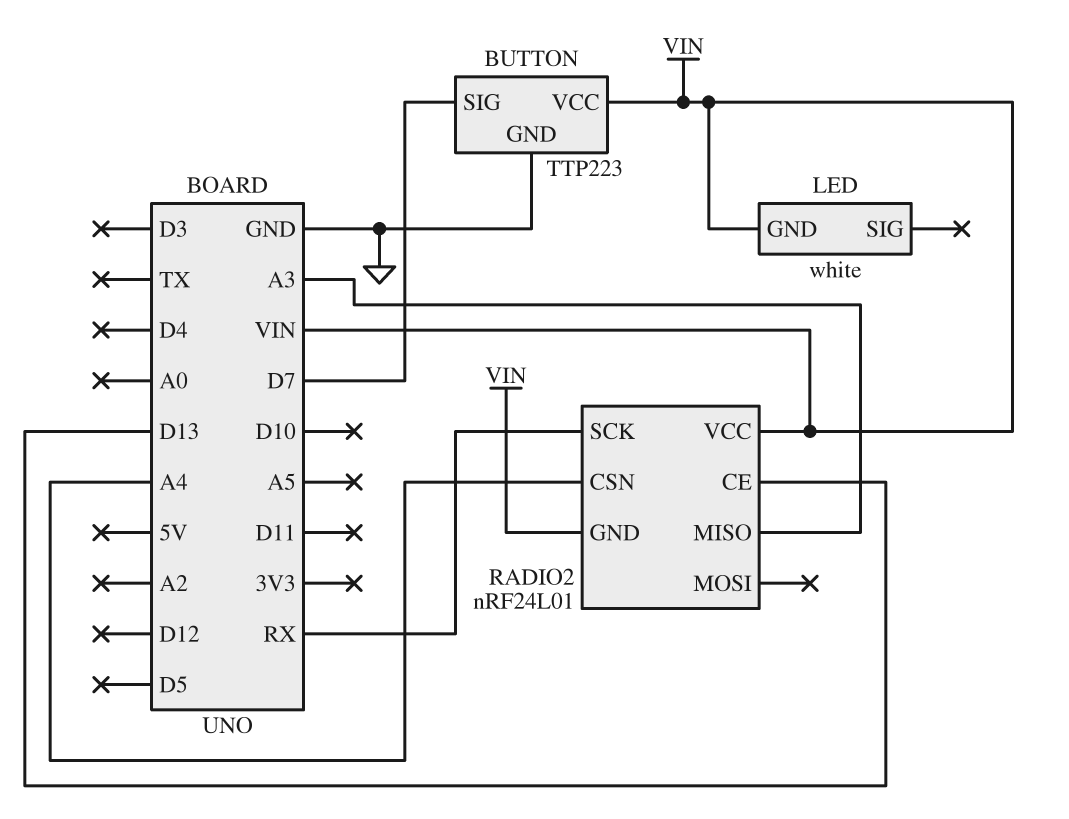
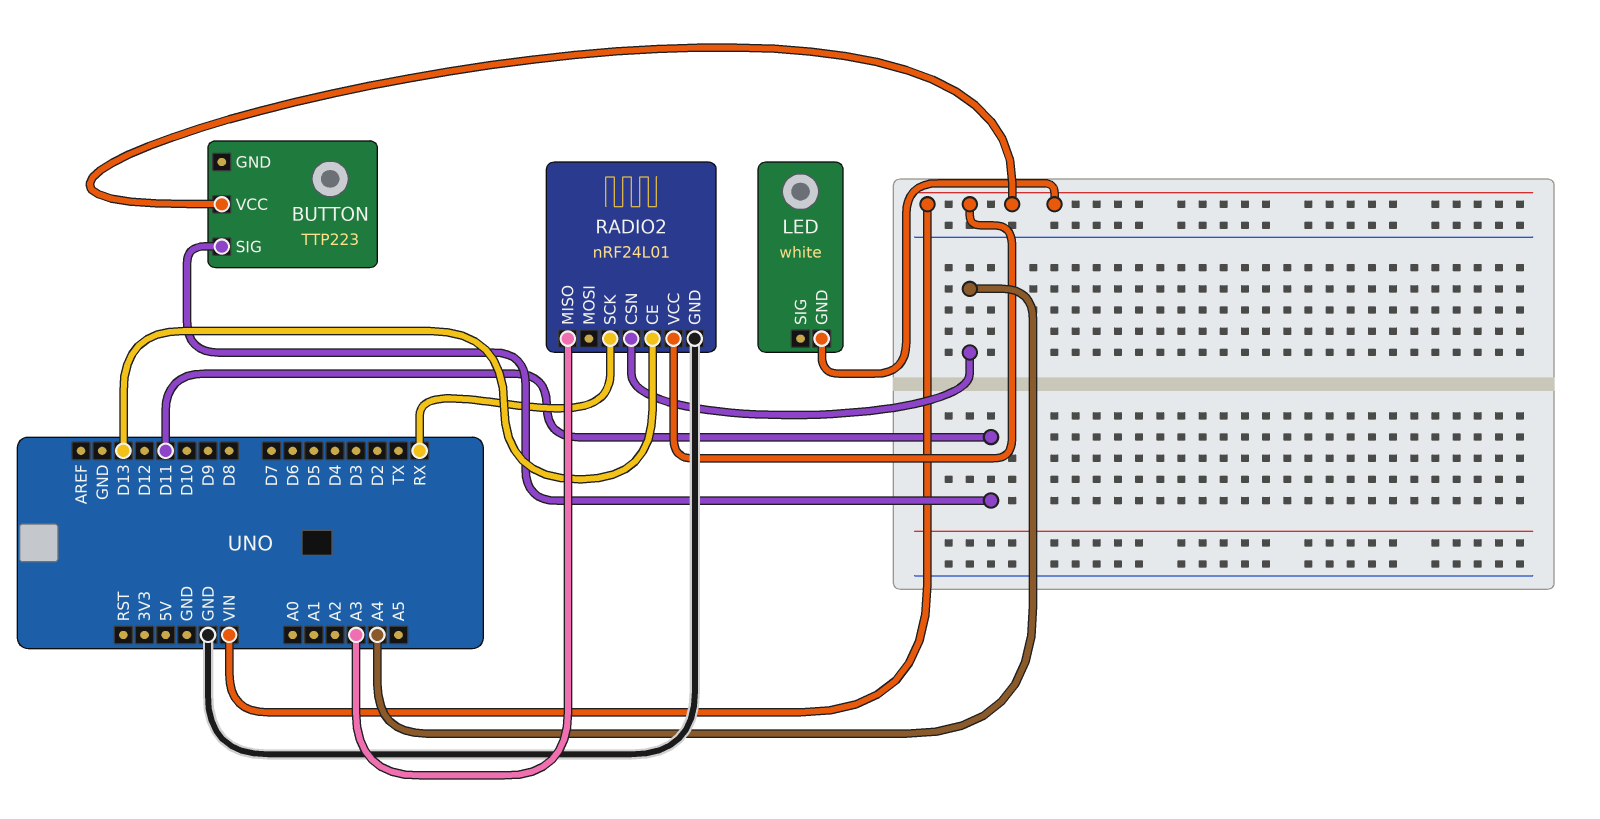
BUTTON pin GND: GND -> none
BUTTON pin SIG: D7 -> D11
RADIO2 pin GND: VIN -> GND

